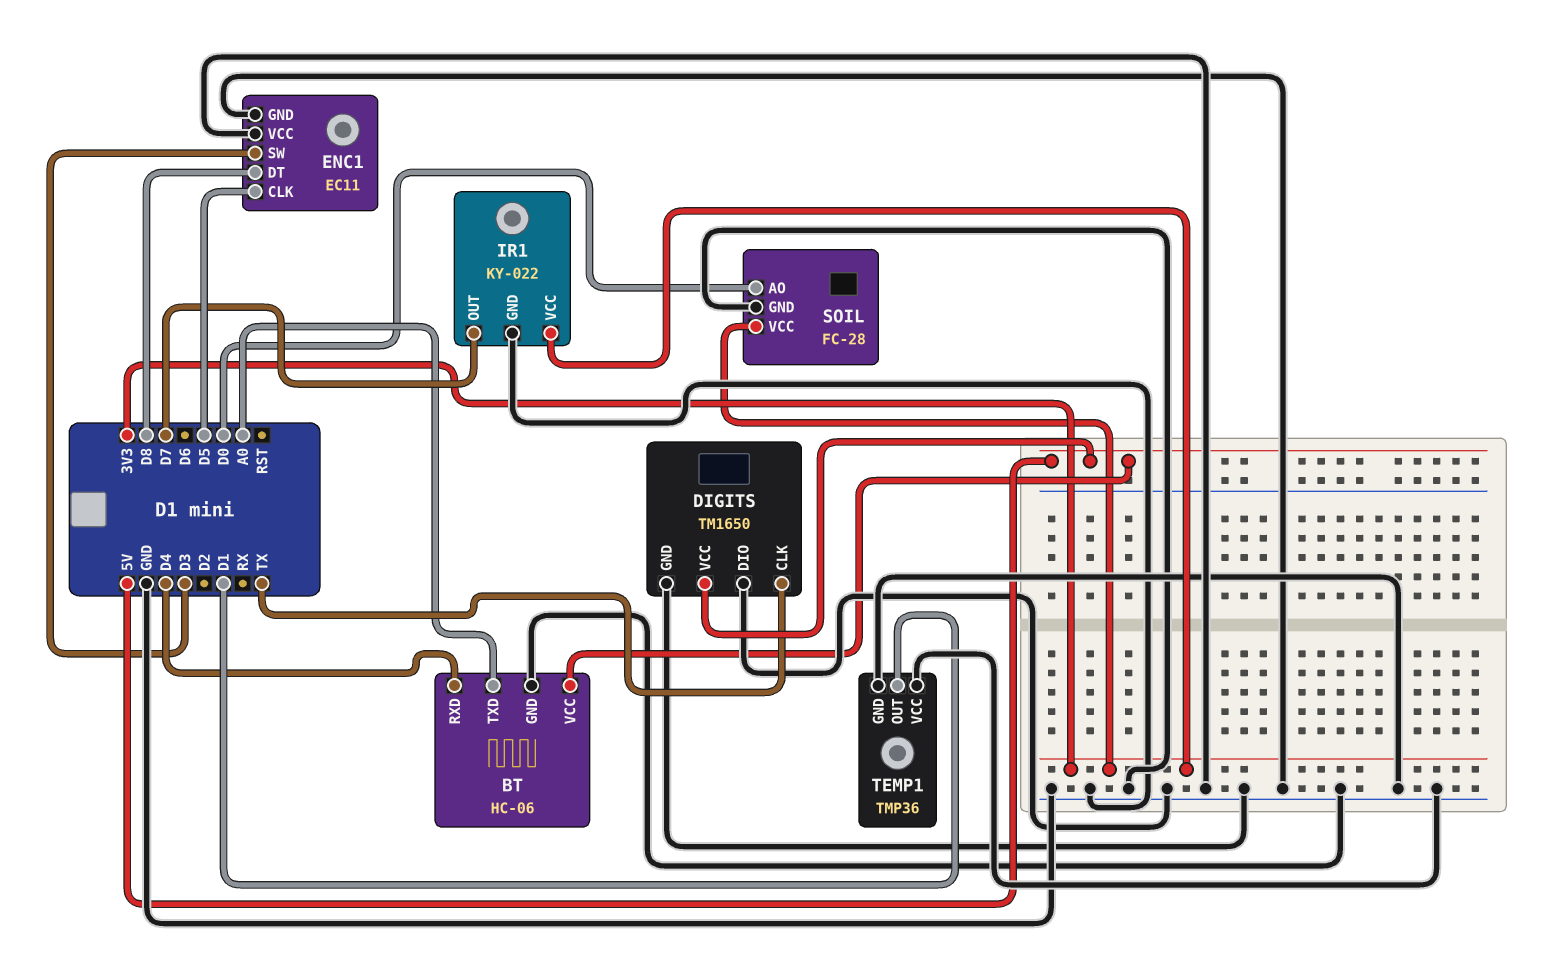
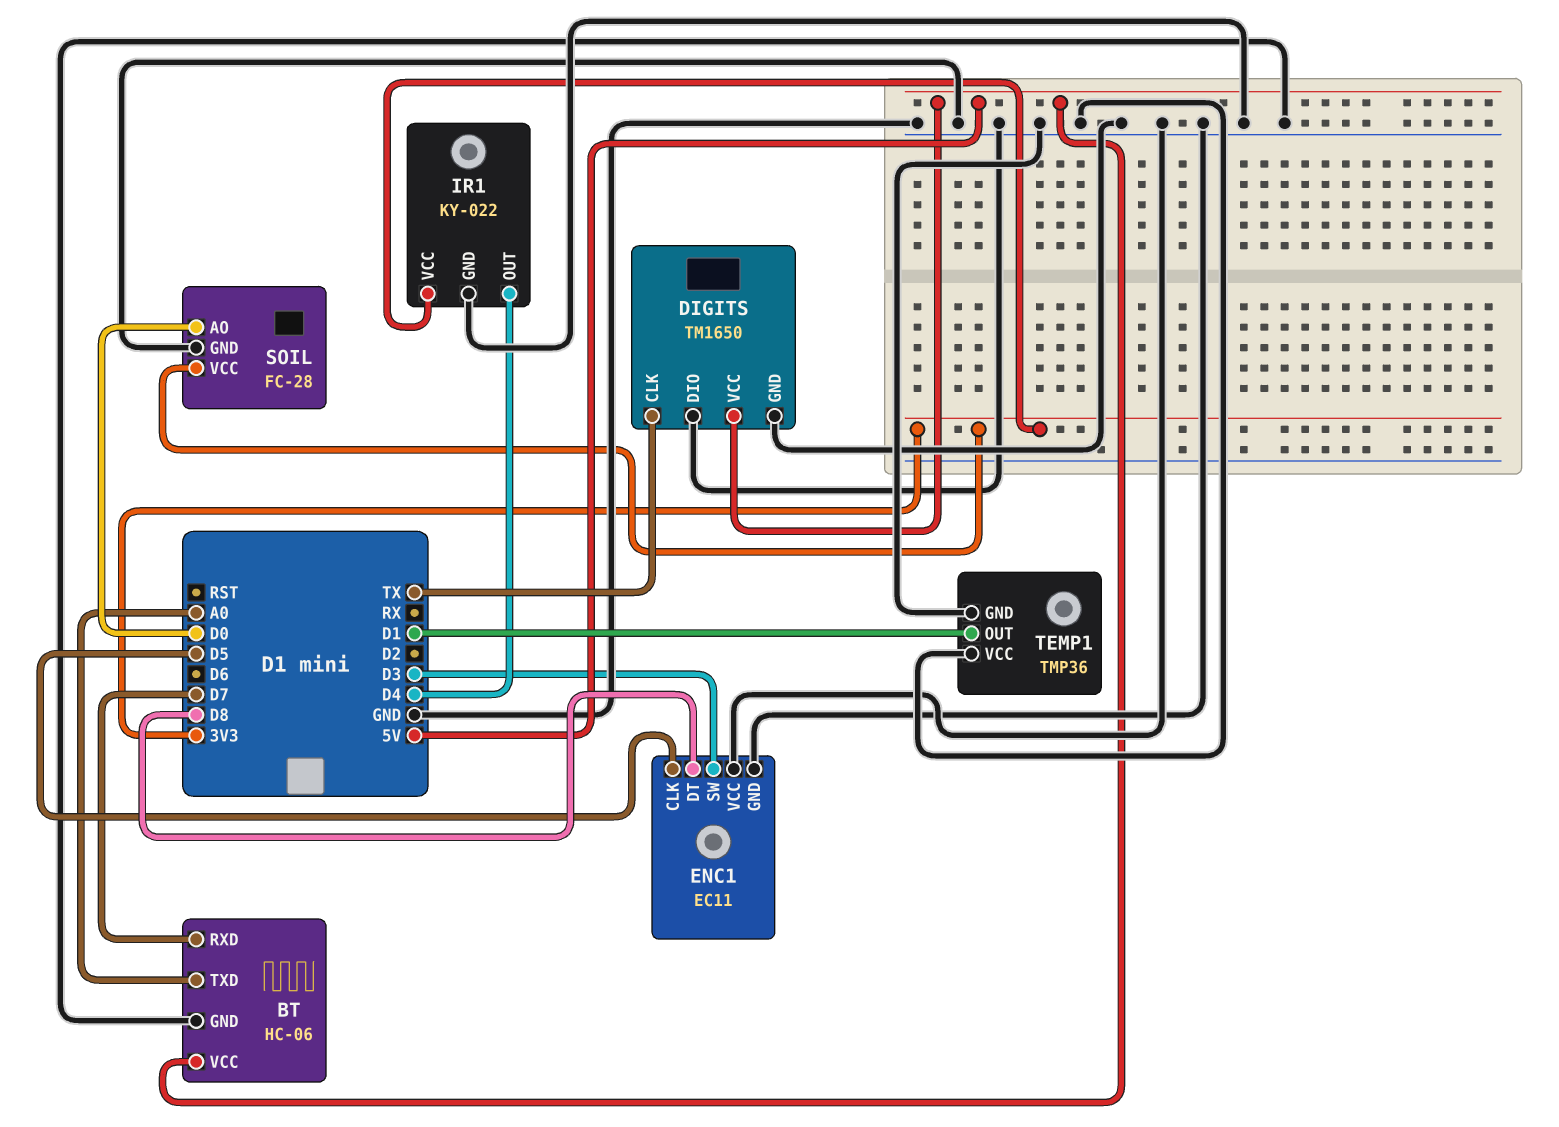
BT pin RXD: D4 -> D7
IR1 pin OUT: D7 -> D4

